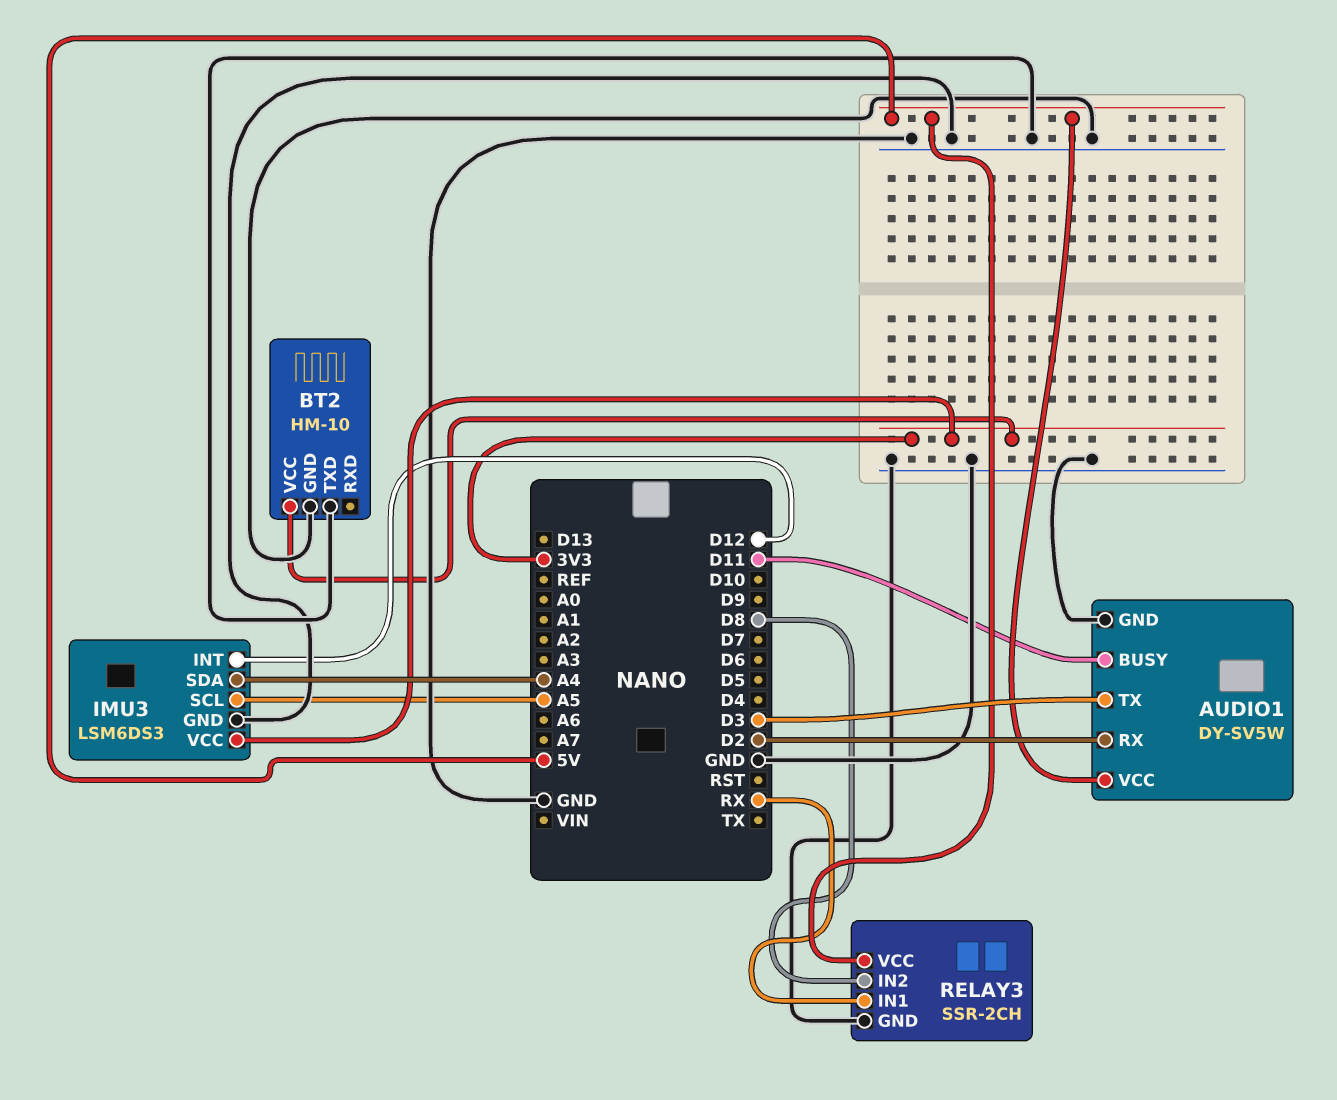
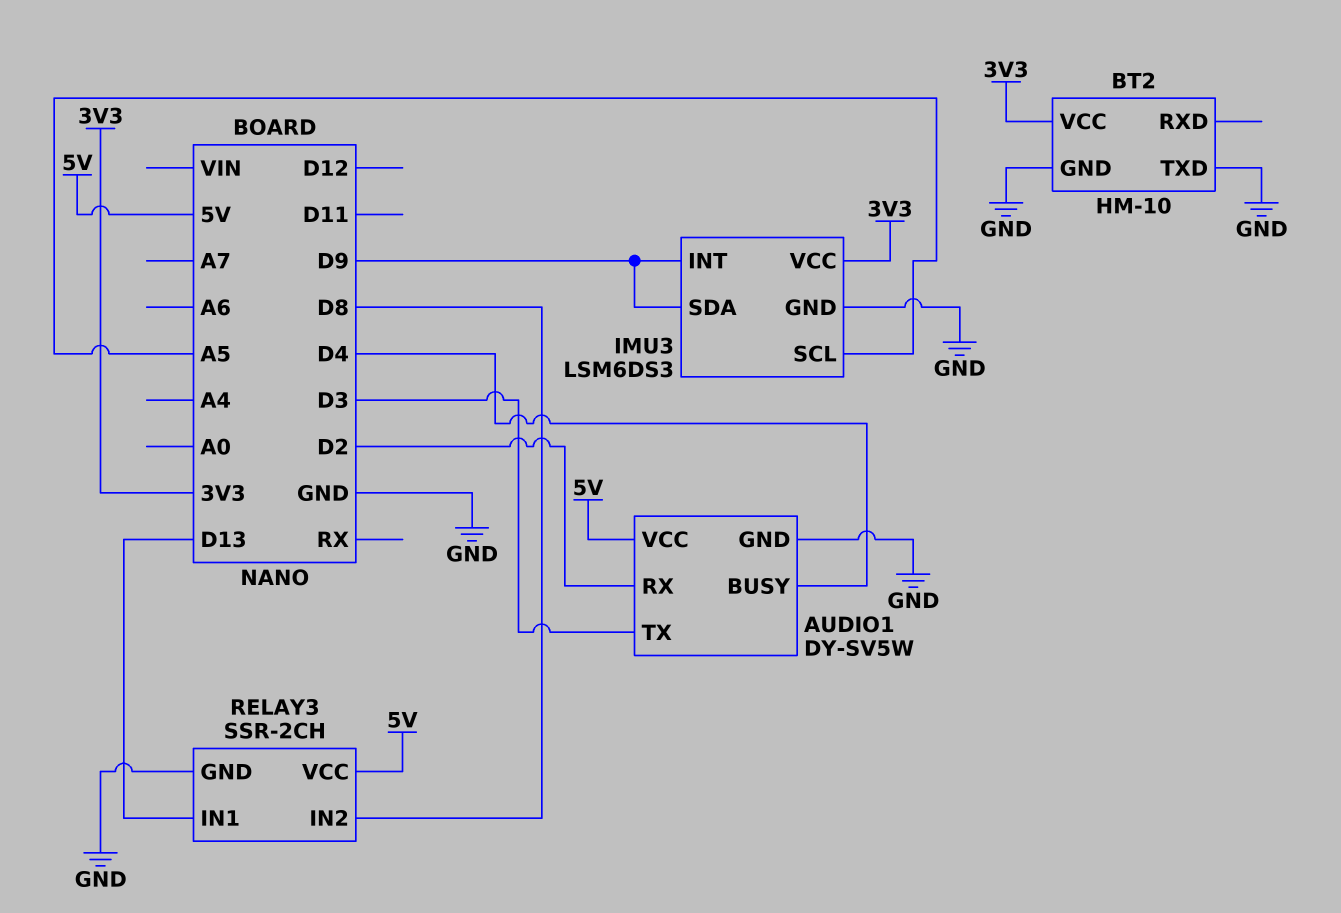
AUDIO1 pin BUSY: D11 -> D4
IMU3 pin INT: D12 -> D9
IMU3 pin SDA: A4 -> D9
RELAY3 pin IN1: RX -> D13

